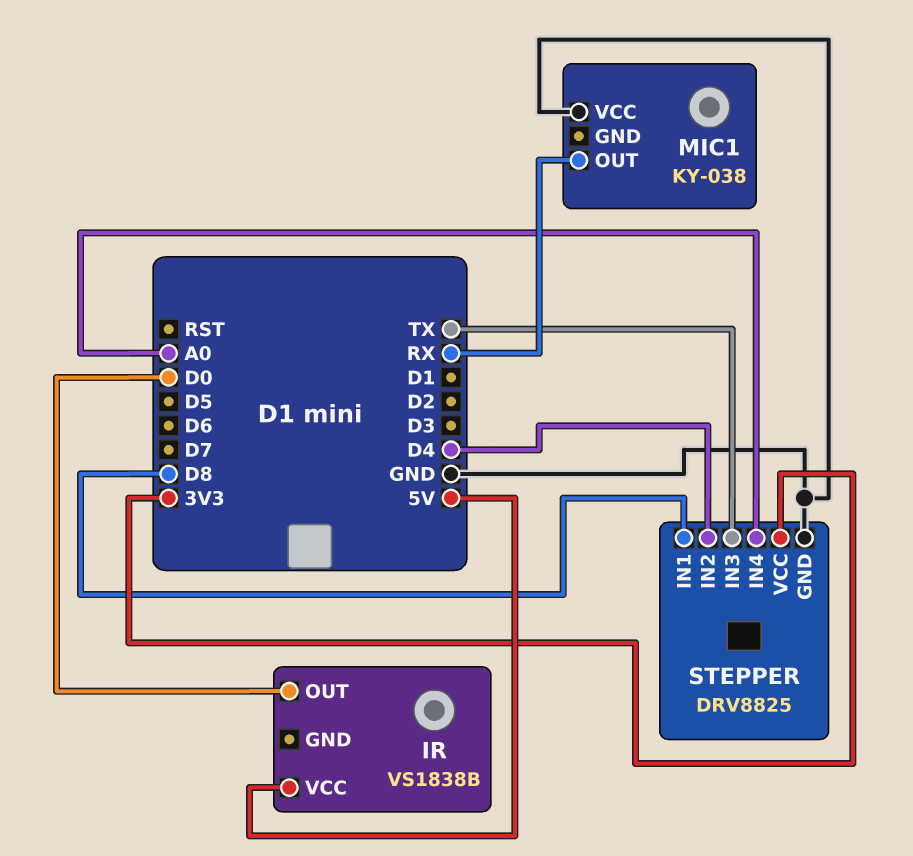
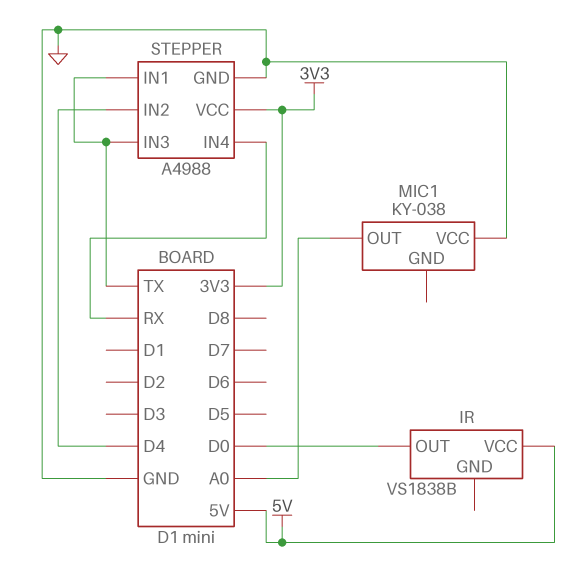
MIC1 pin OUT: RX -> A0
STEPPER: DRV8825 -> A4988
STEPPER pin IN1: D8 -> TX
STEPPER pin IN4: A0 -> RX

